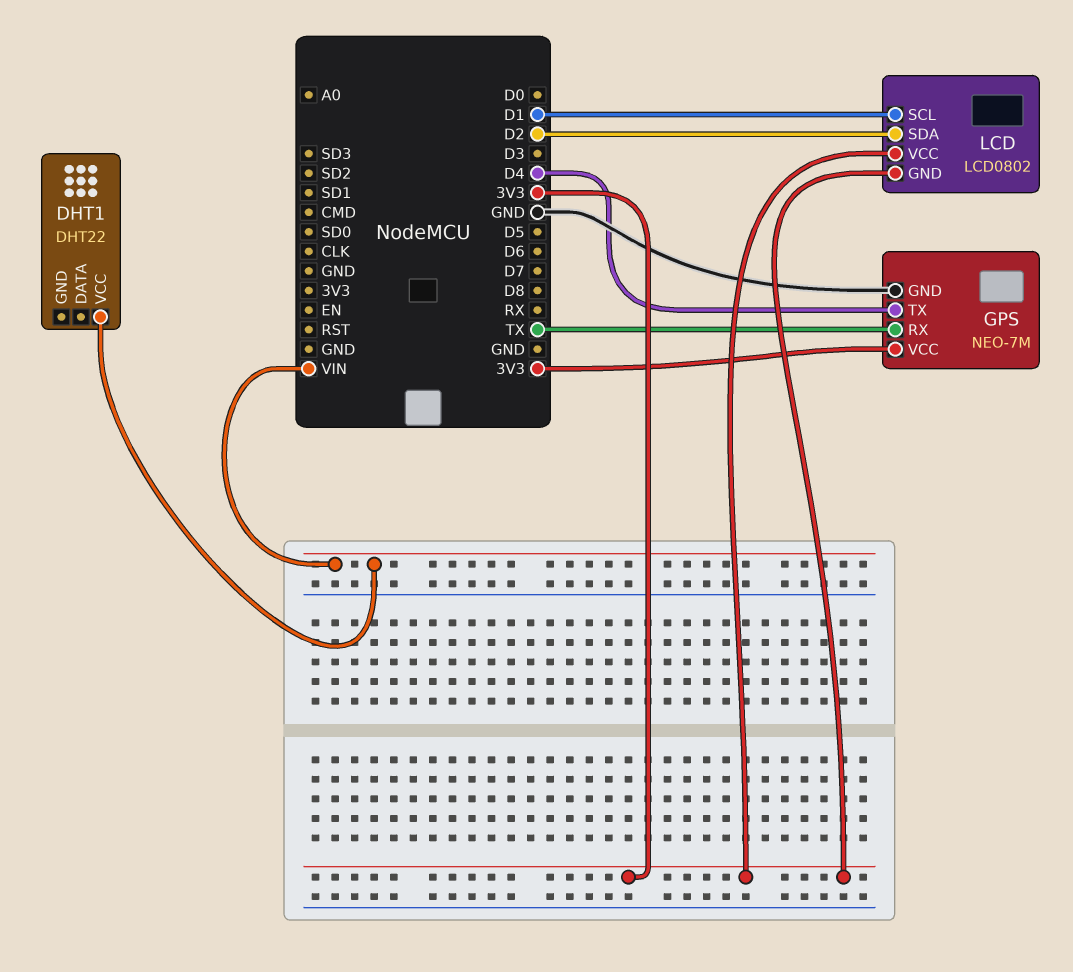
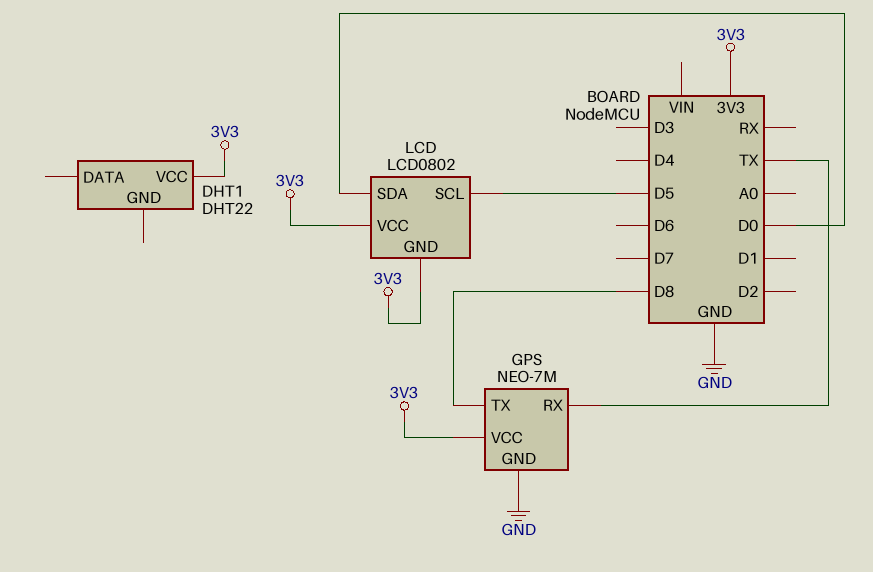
DHT1 pin VCC: VIN -> 3V3
GPS pin TX: D4 -> D8
LCD pin SCL: D1 -> D5
LCD pin SDA: D2 -> D0

